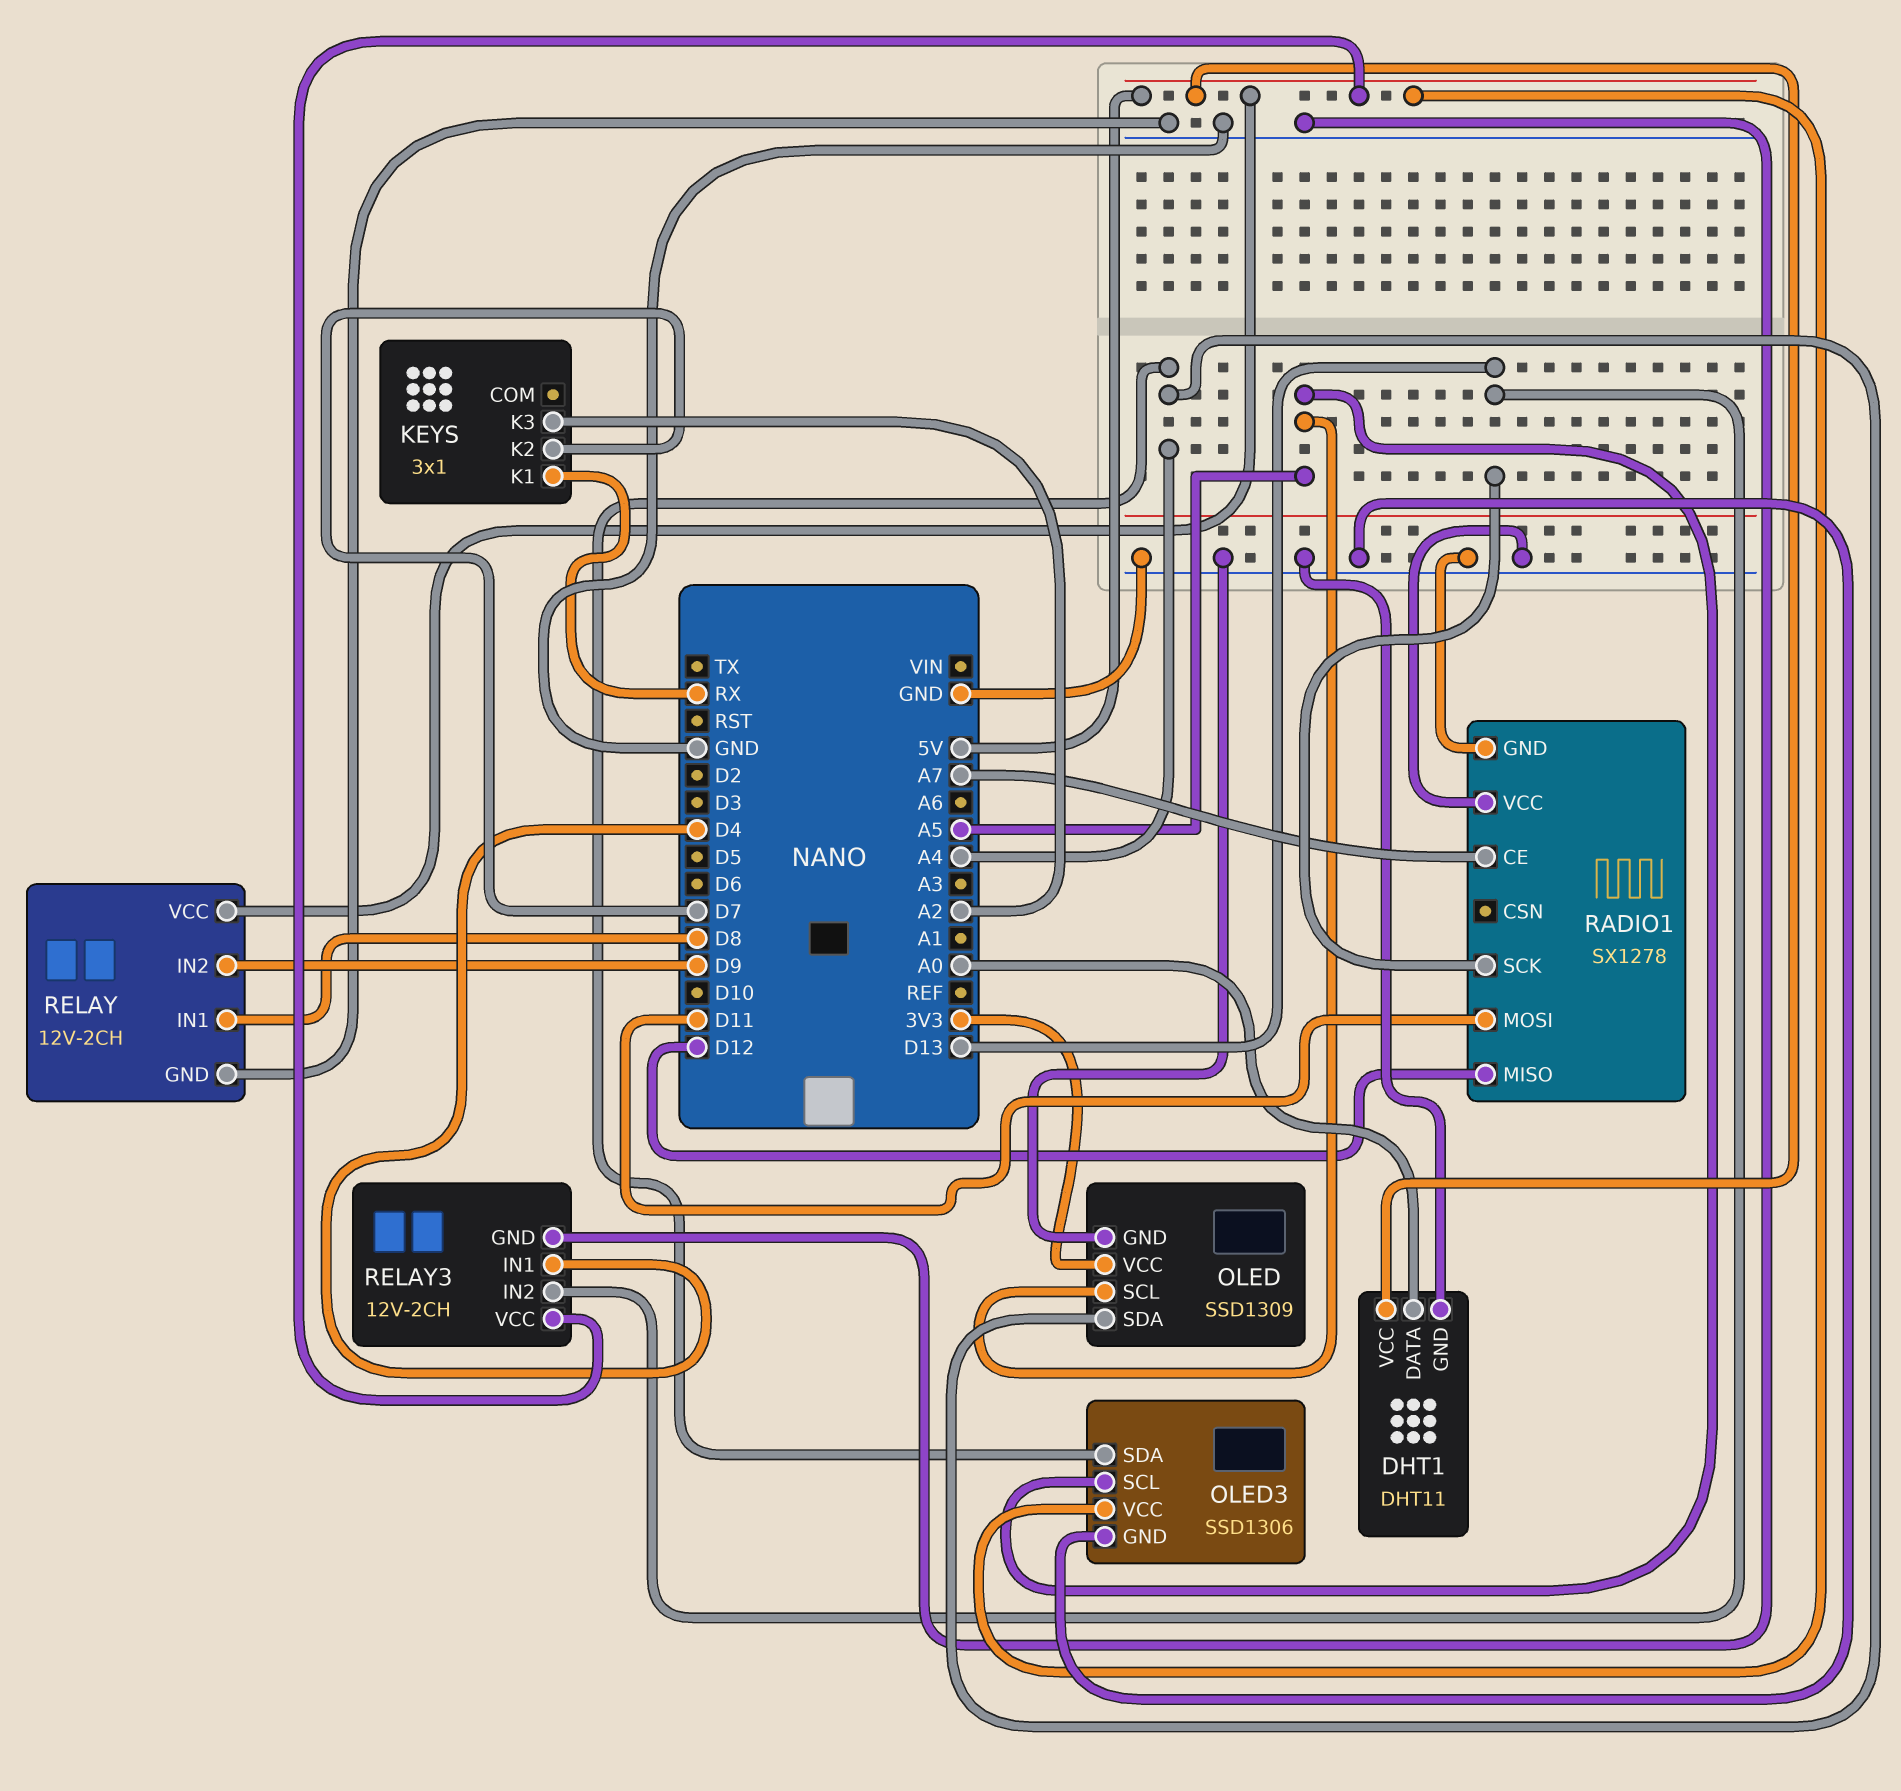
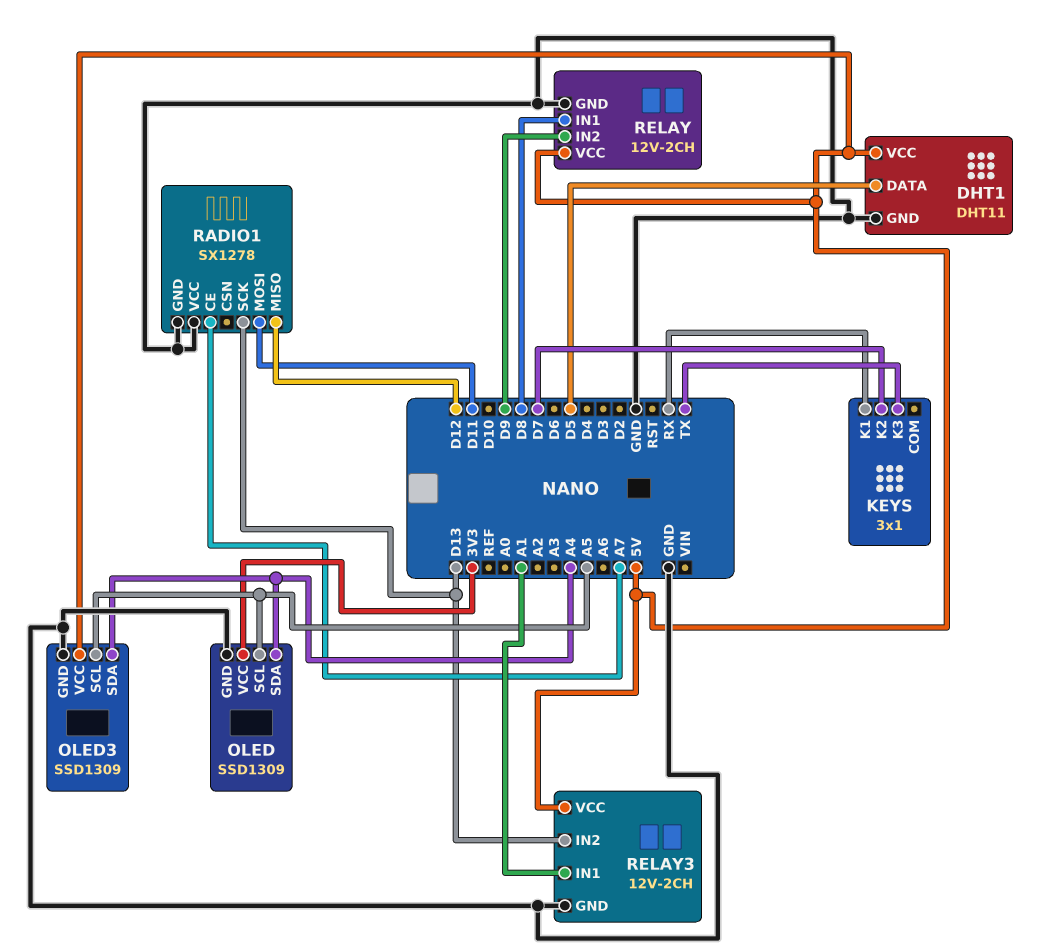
DHT1 pin DATA: A0 -> D5
KEYS pin K3: A2 -> TX
OLED3: SSD1306 -> SSD1309
RELAY3 pin IN1: D4 -> A1

